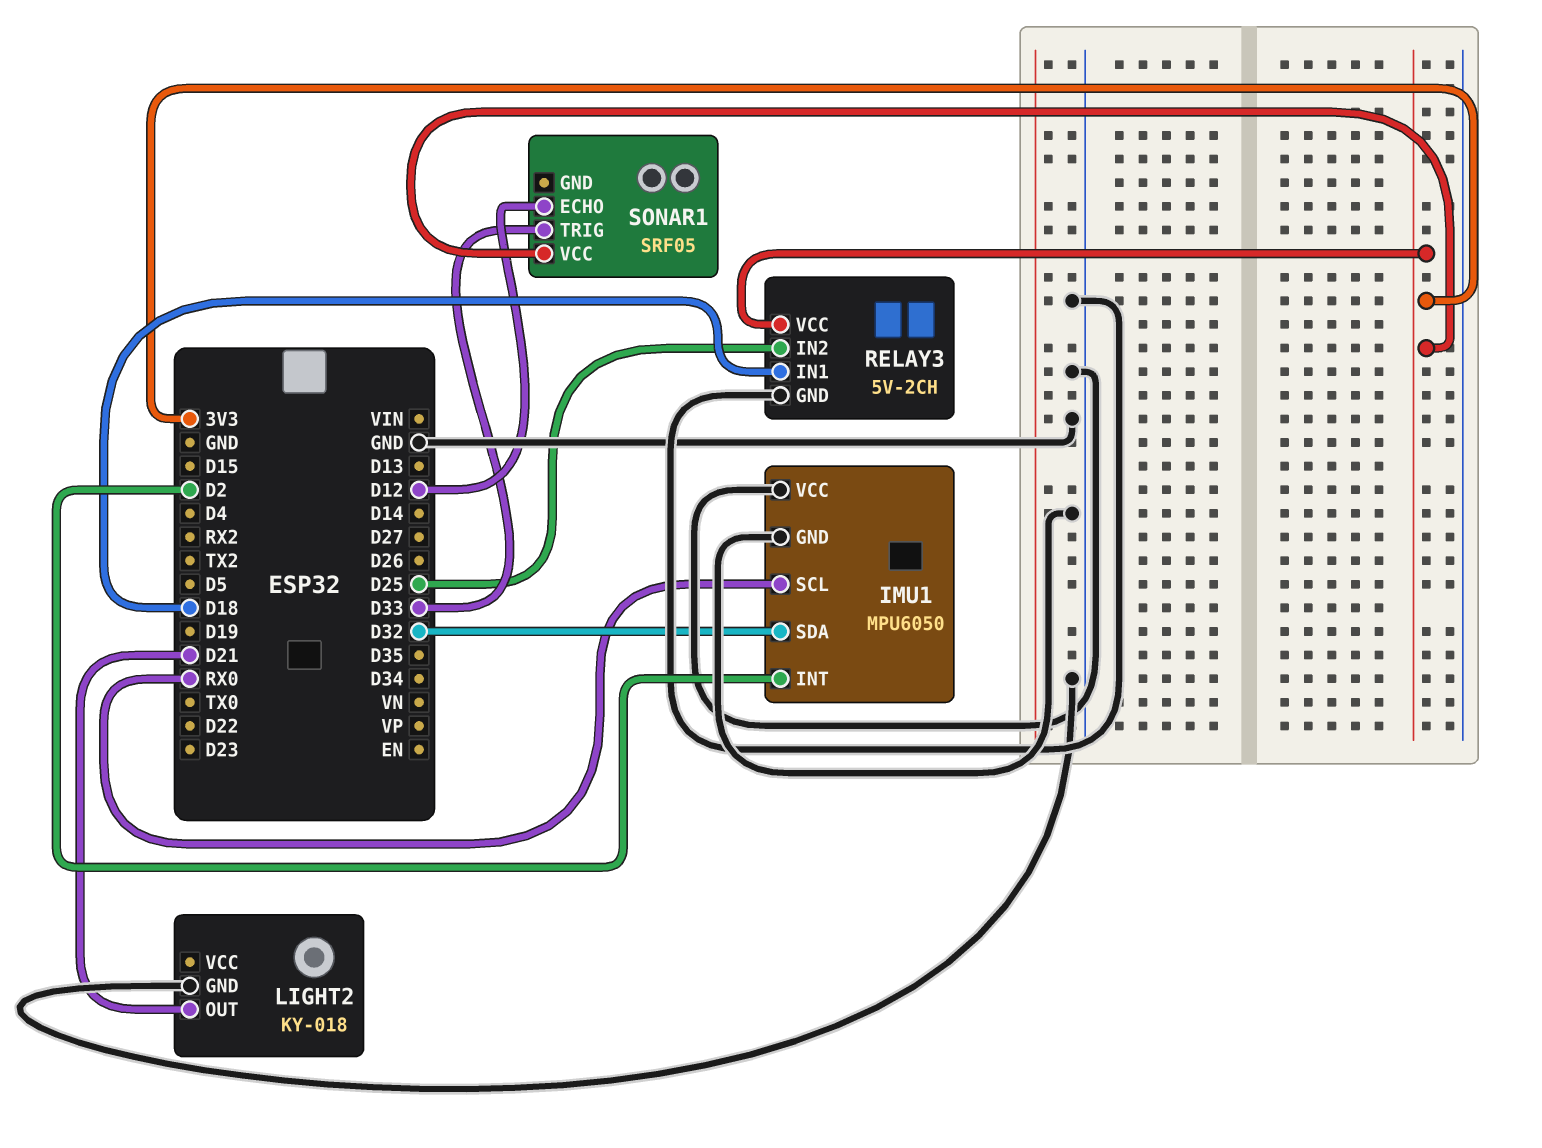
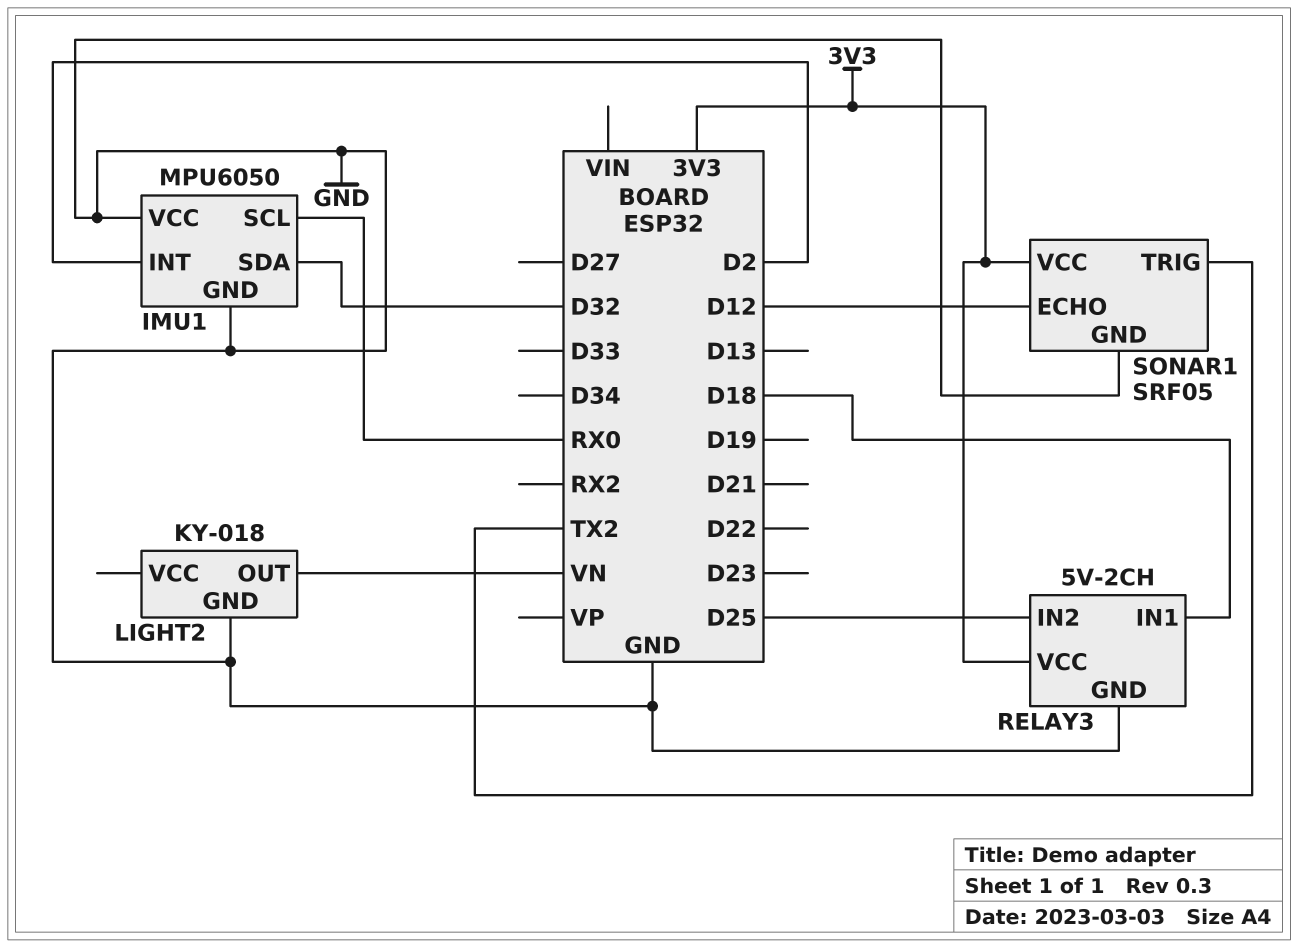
LIGHT2 pin OUT: D21 -> VN
SONAR1 pin GND: none -> GND
SONAR1 pin TRIG: D33 -> TX2

